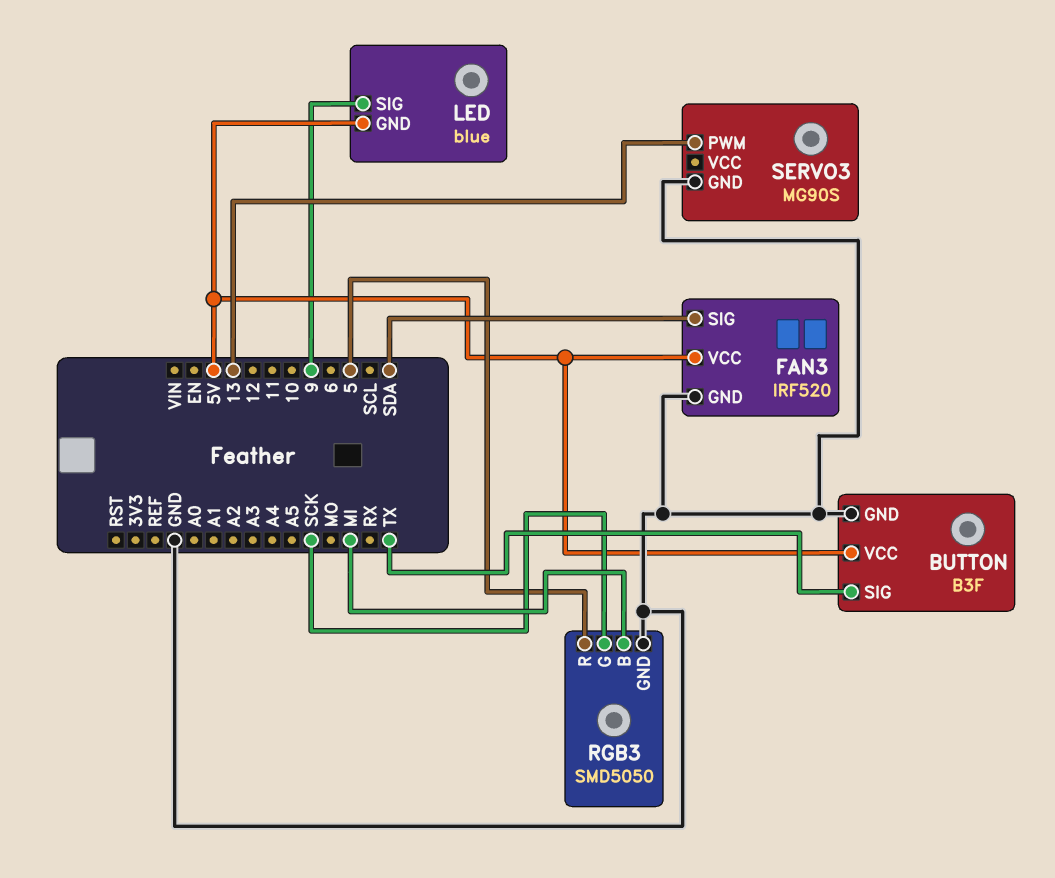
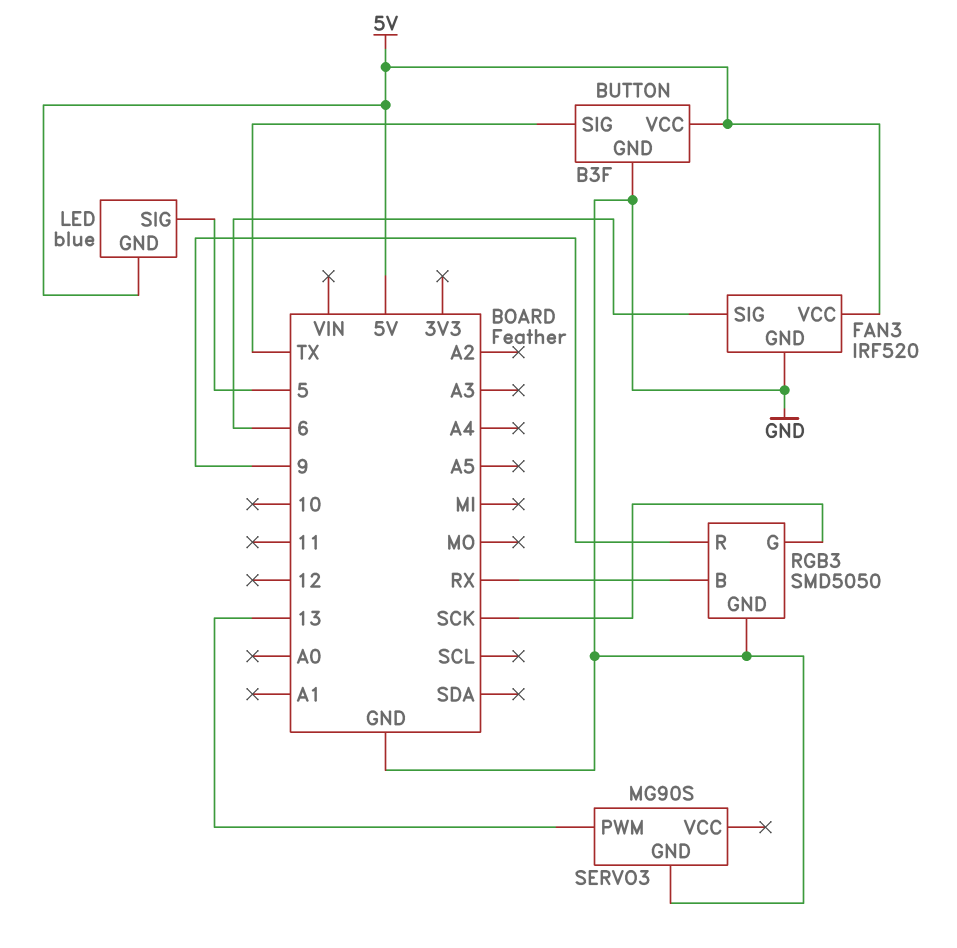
FAN3 pin SIG: SDA -> 6
LED pin SIG: 9 -> 5
RGB3 pin B: MI -> RX
RGB3 pin R: 5 -> 9

